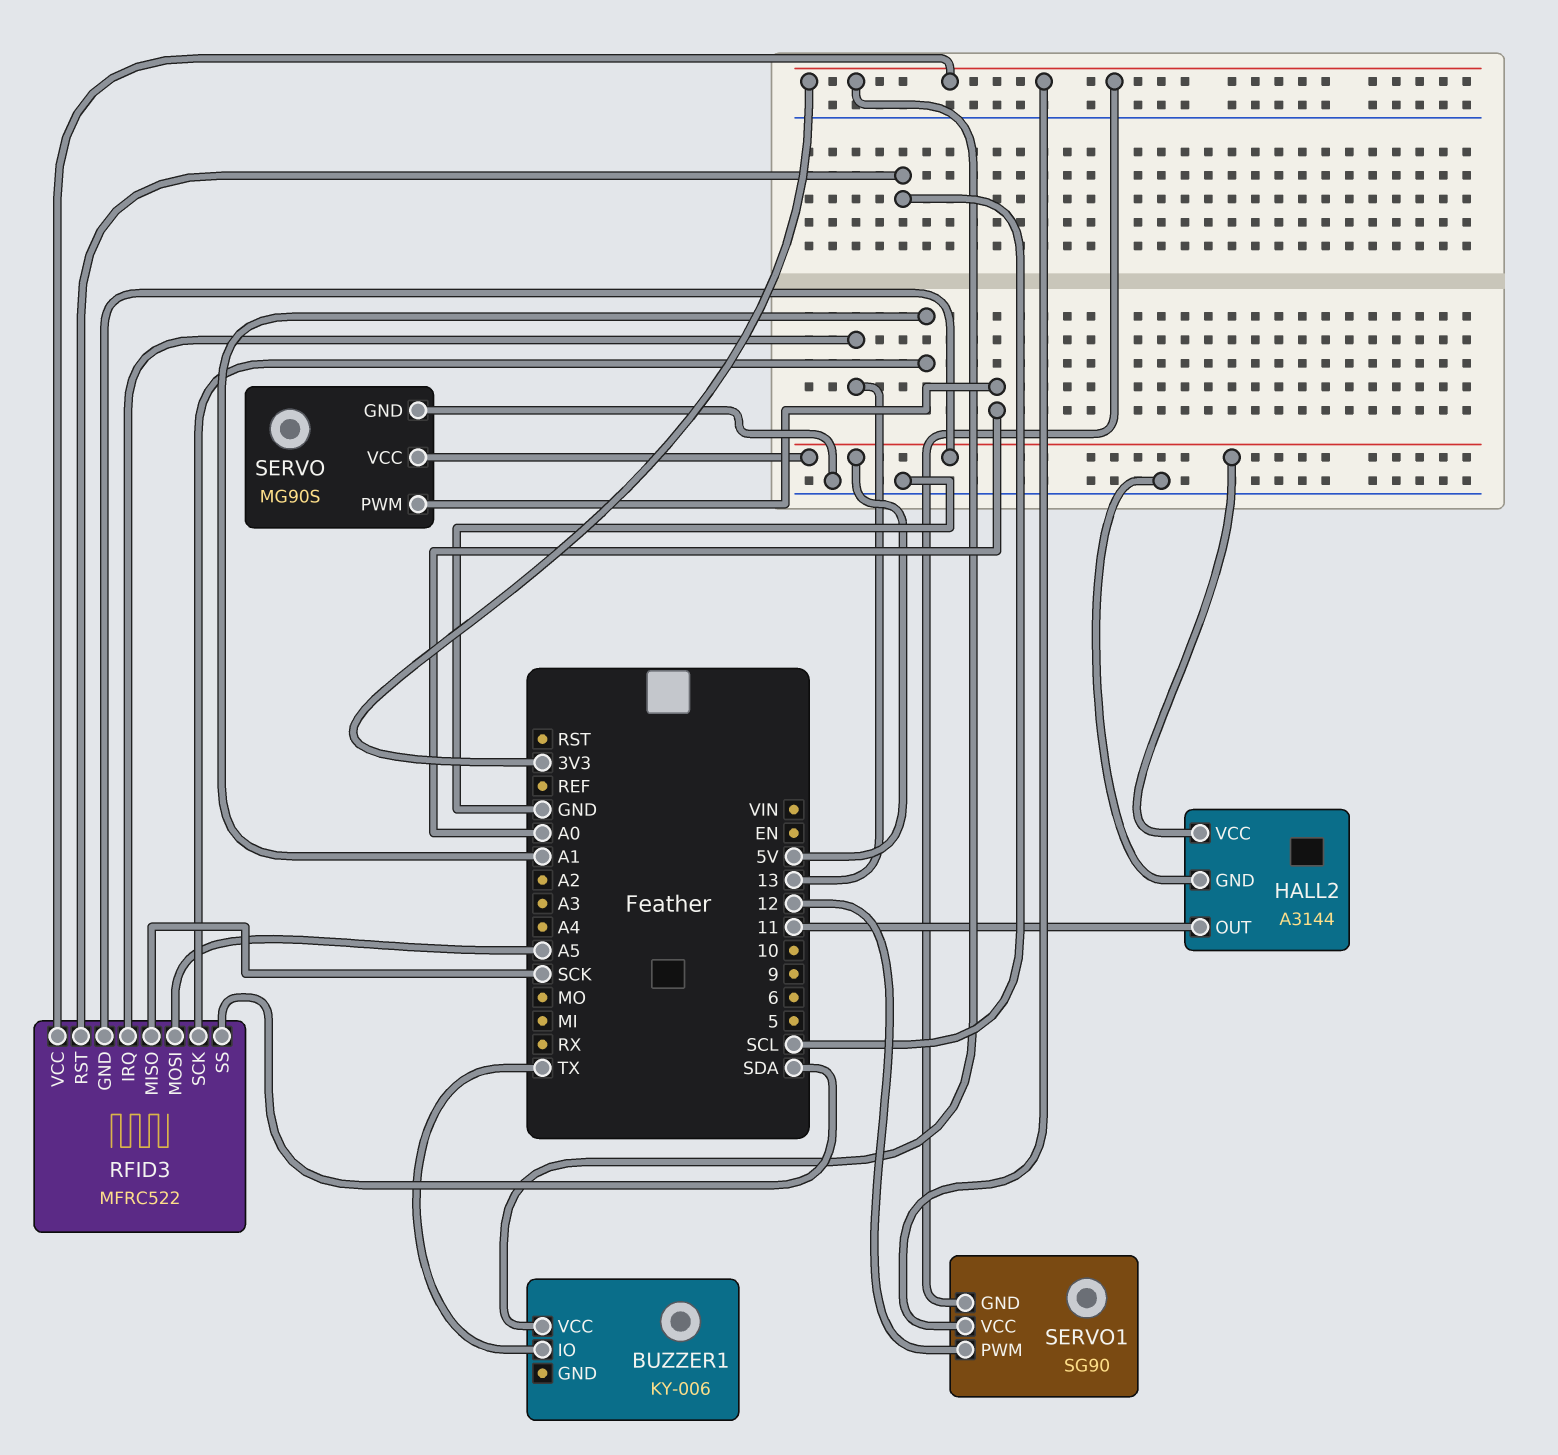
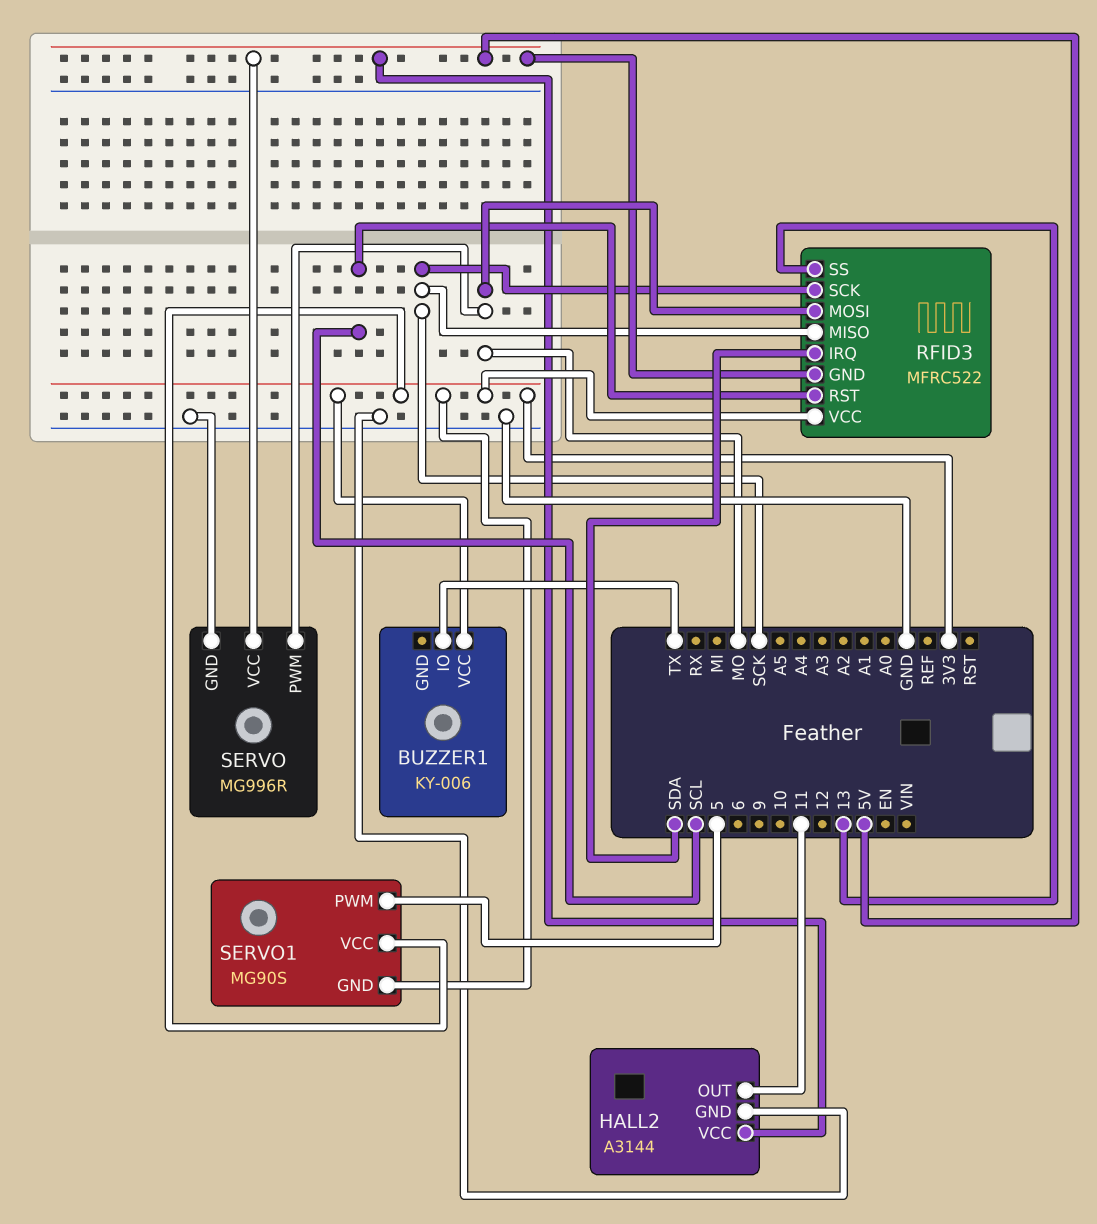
RFID3 pin IRQ: 13 -> SDA
RFID3 pin MOSI: A5 -> MO
RFID3 pin SCK: A1 -> SCK
RFID3 pin SS: SDA -> 13
SERVO: MG90S -> MG996R
SERVO pin PWM: A0 -> MO
SERVO1: SG90 -> MG90S
SERVO1 pin PWM: 12 -> 5

